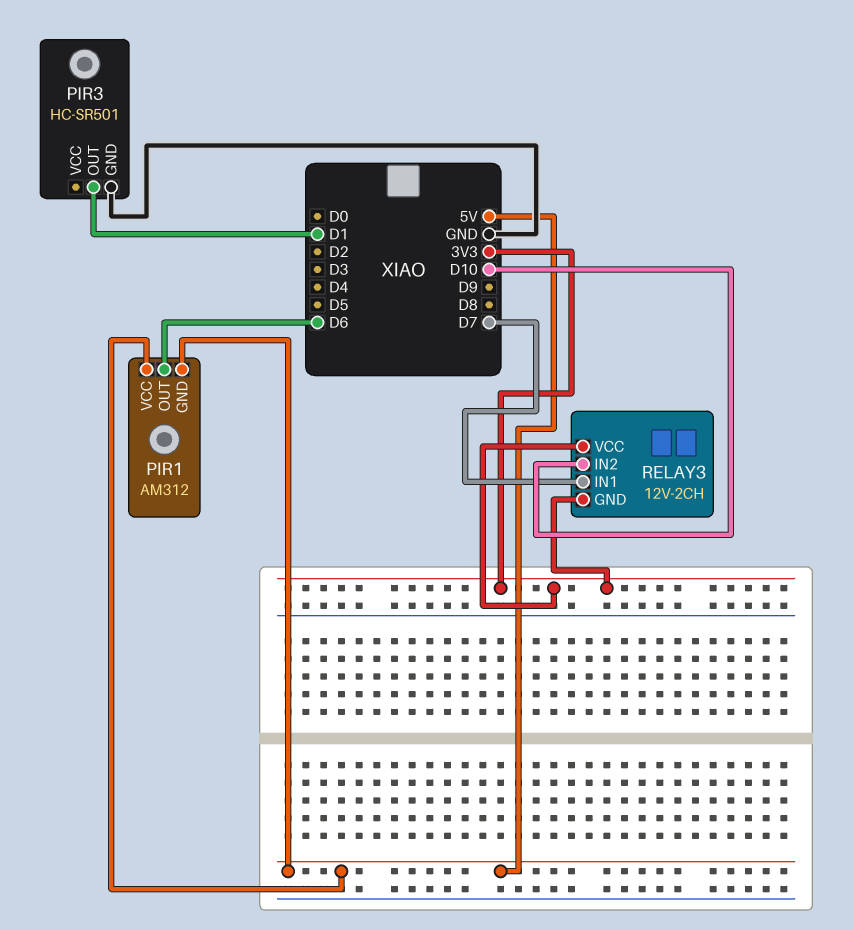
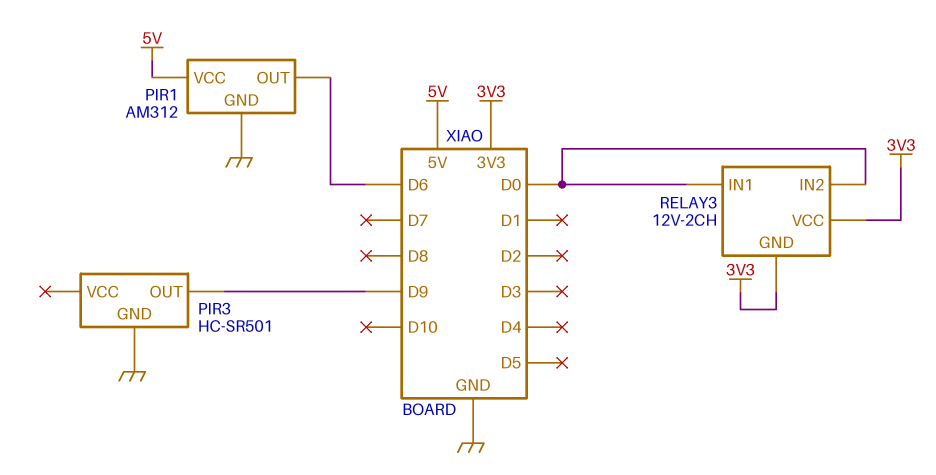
PIR1 pin GND: 5V -> GND
PIR3 pin OUT: D1 -> D9
RELAY3 pin IN1: D7 -> D0
RELAY3 pin IN2: D10 -> D0

